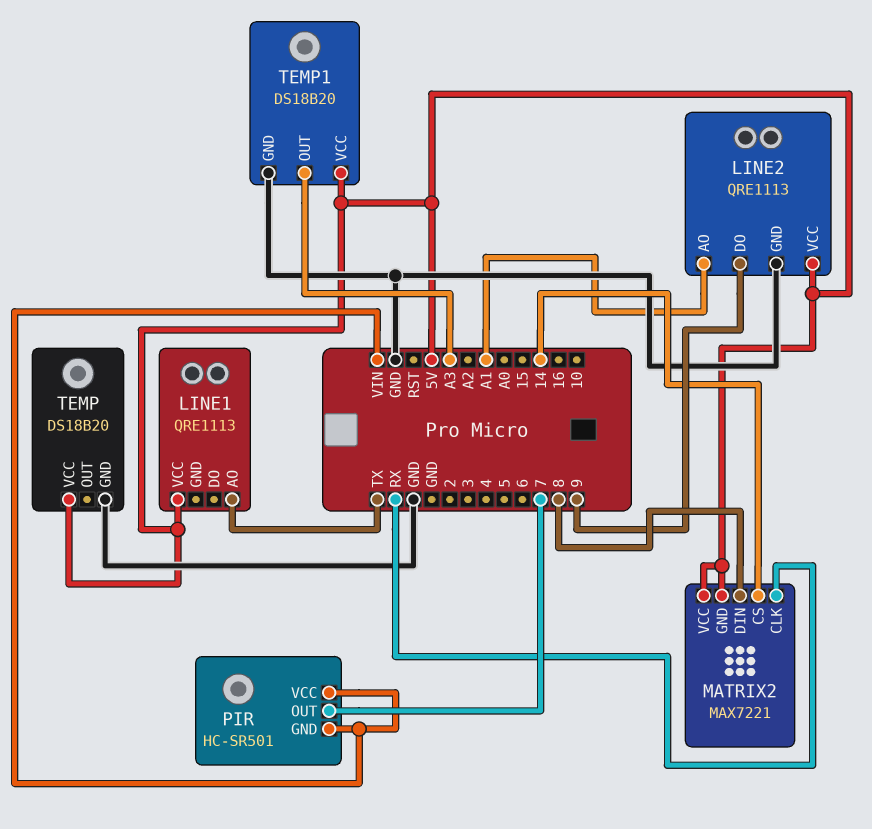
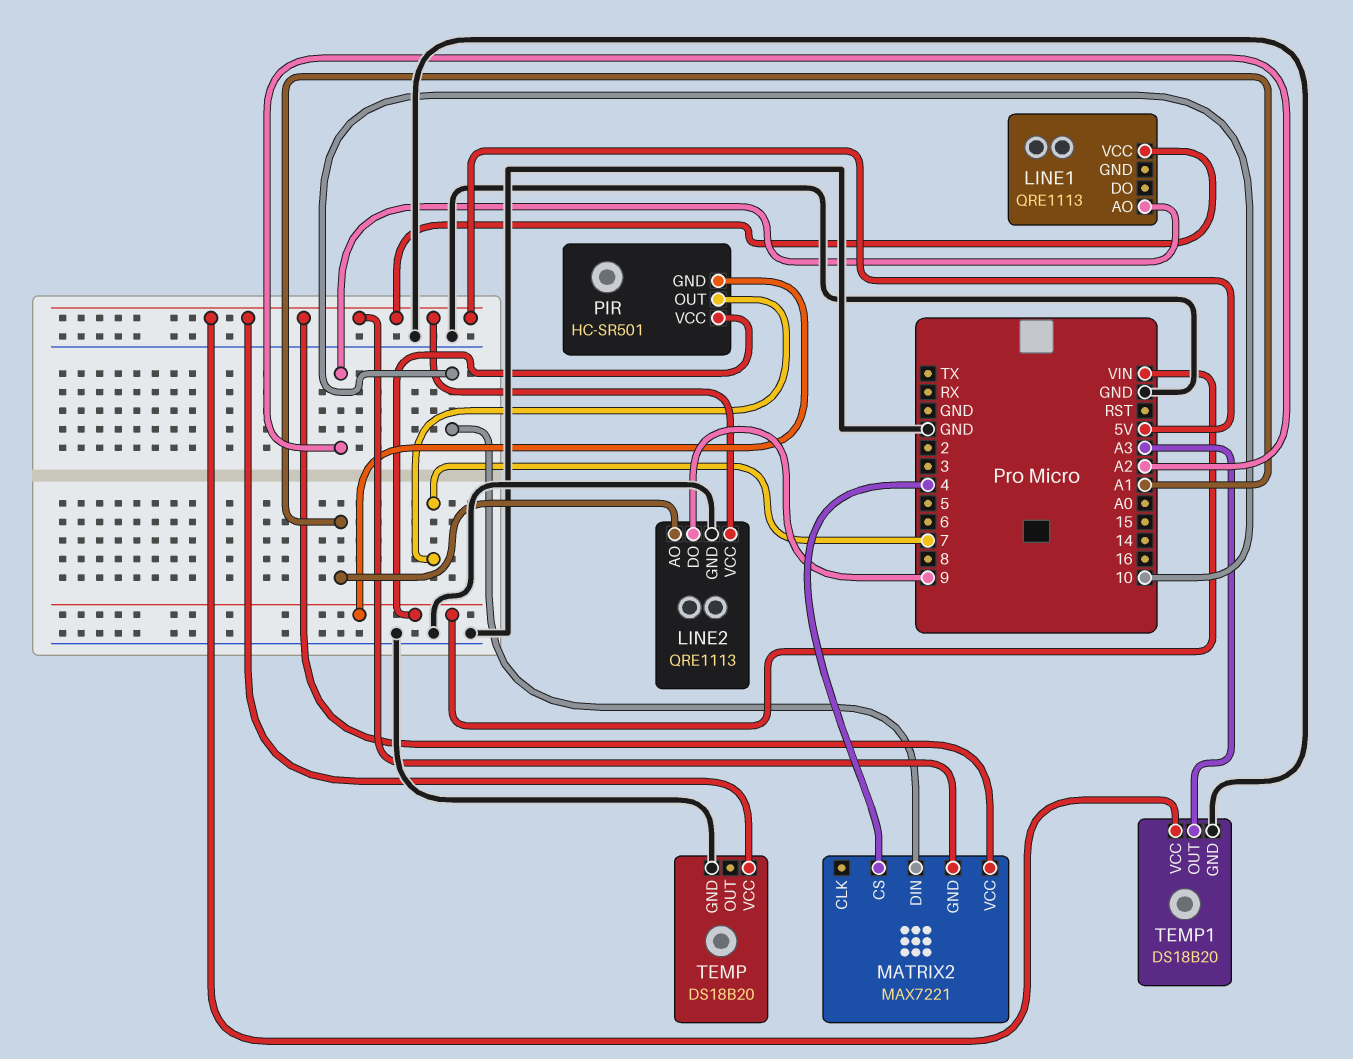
LINE1 pin AO: TX -> A2
MATRIX2 pin CLK: RX -> none
MATRIX2 pin CS: 14 -> 4
MATRIX2 pin DIN: 8 -> 10

